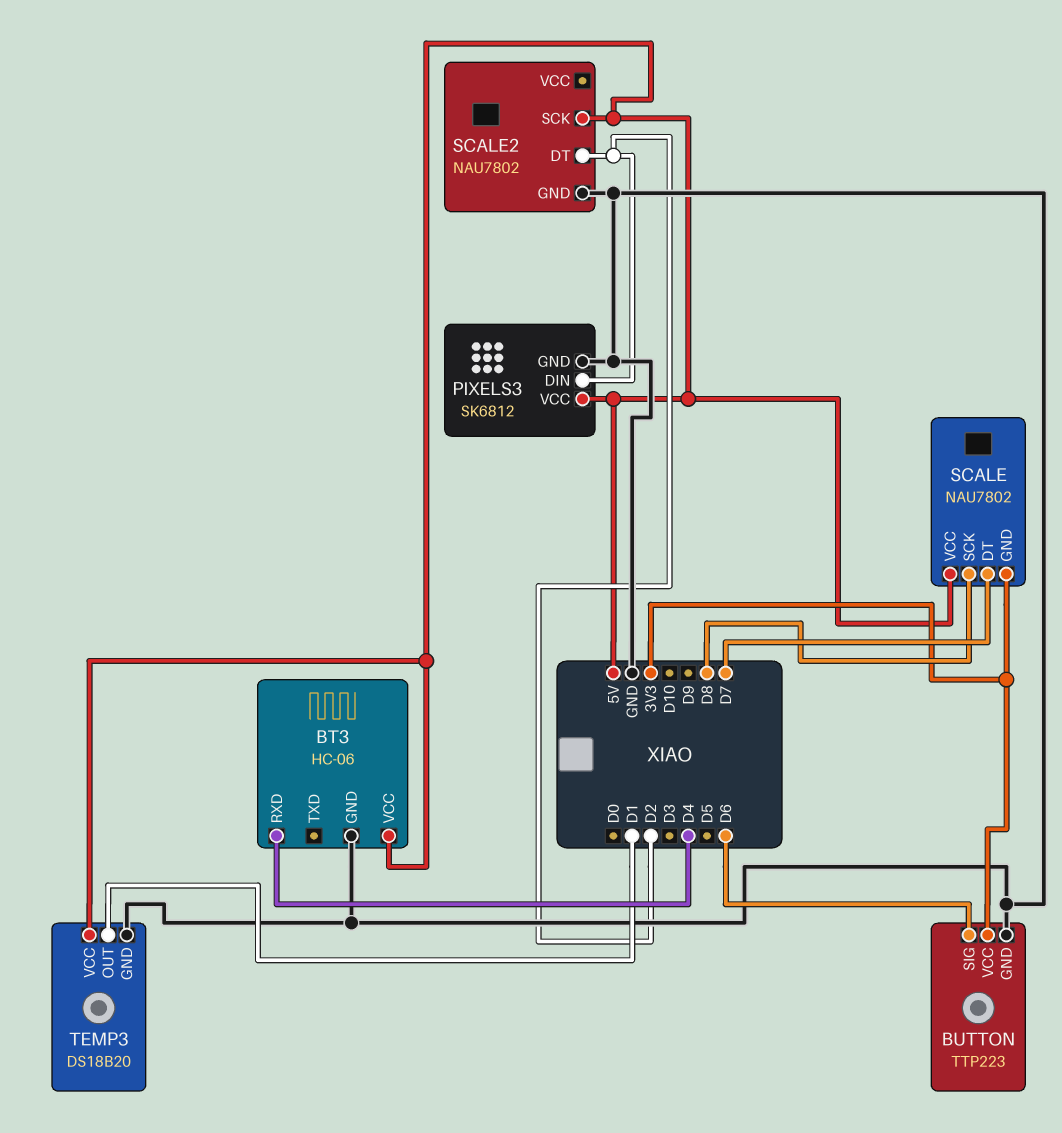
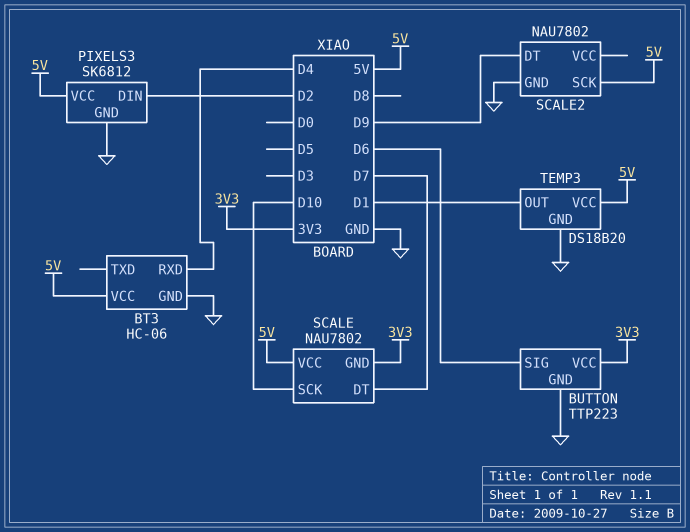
SCALE pin SCK: D8 -> D10
SCALE2 pin DT: D2 -> D9

